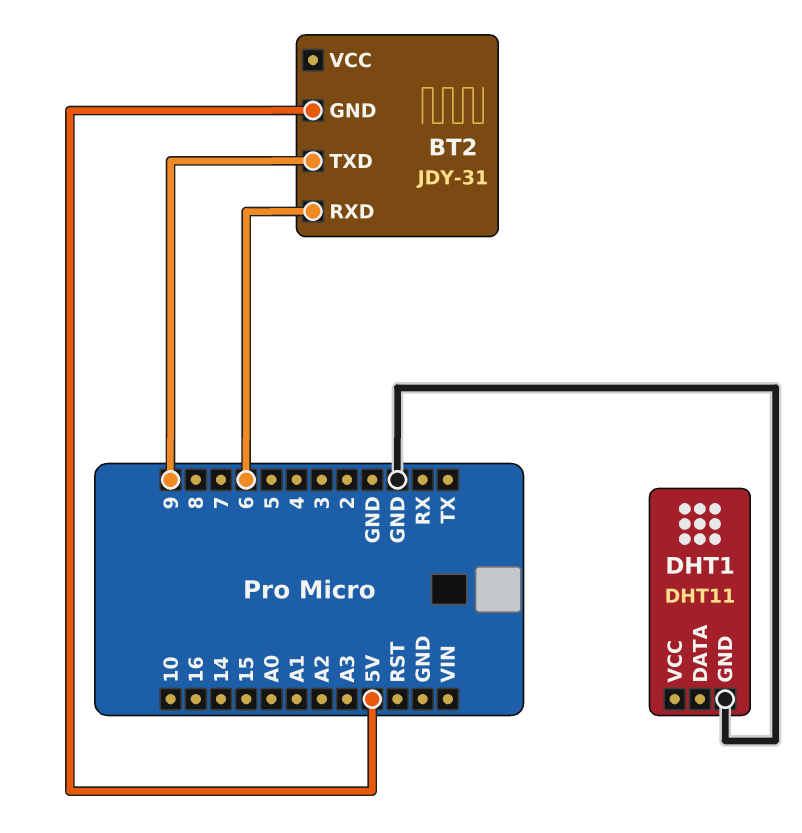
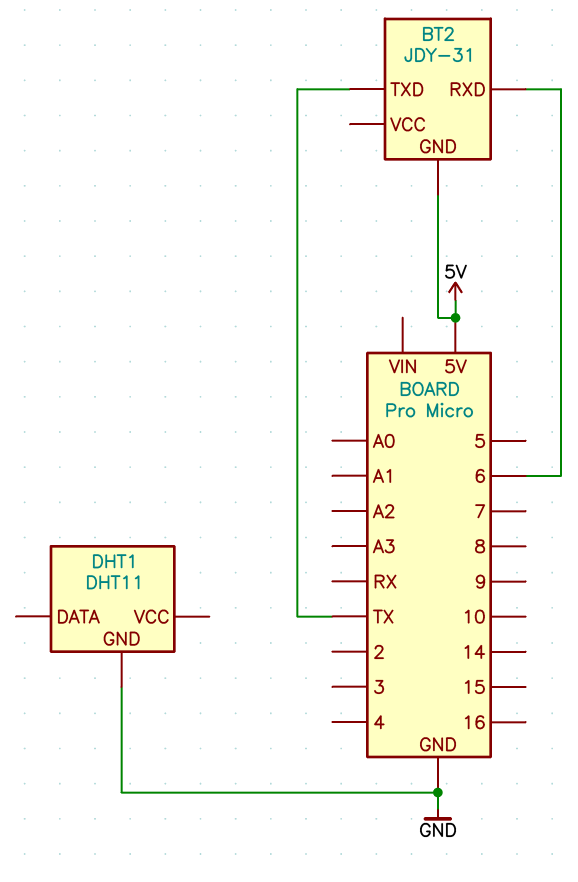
BT2 pin TXD: 9 -> TX

